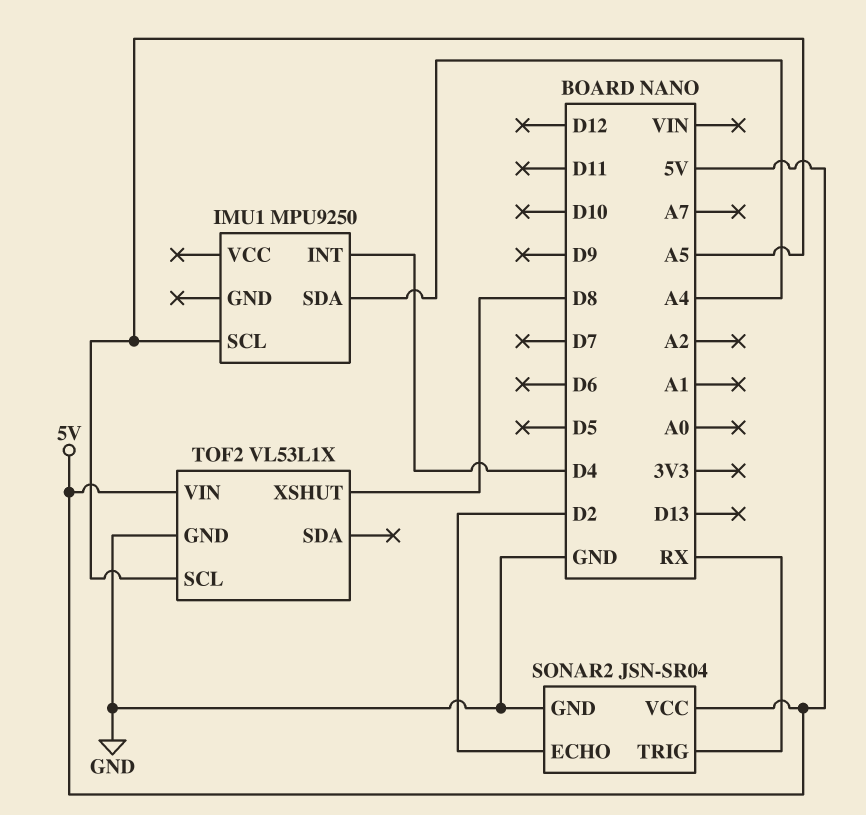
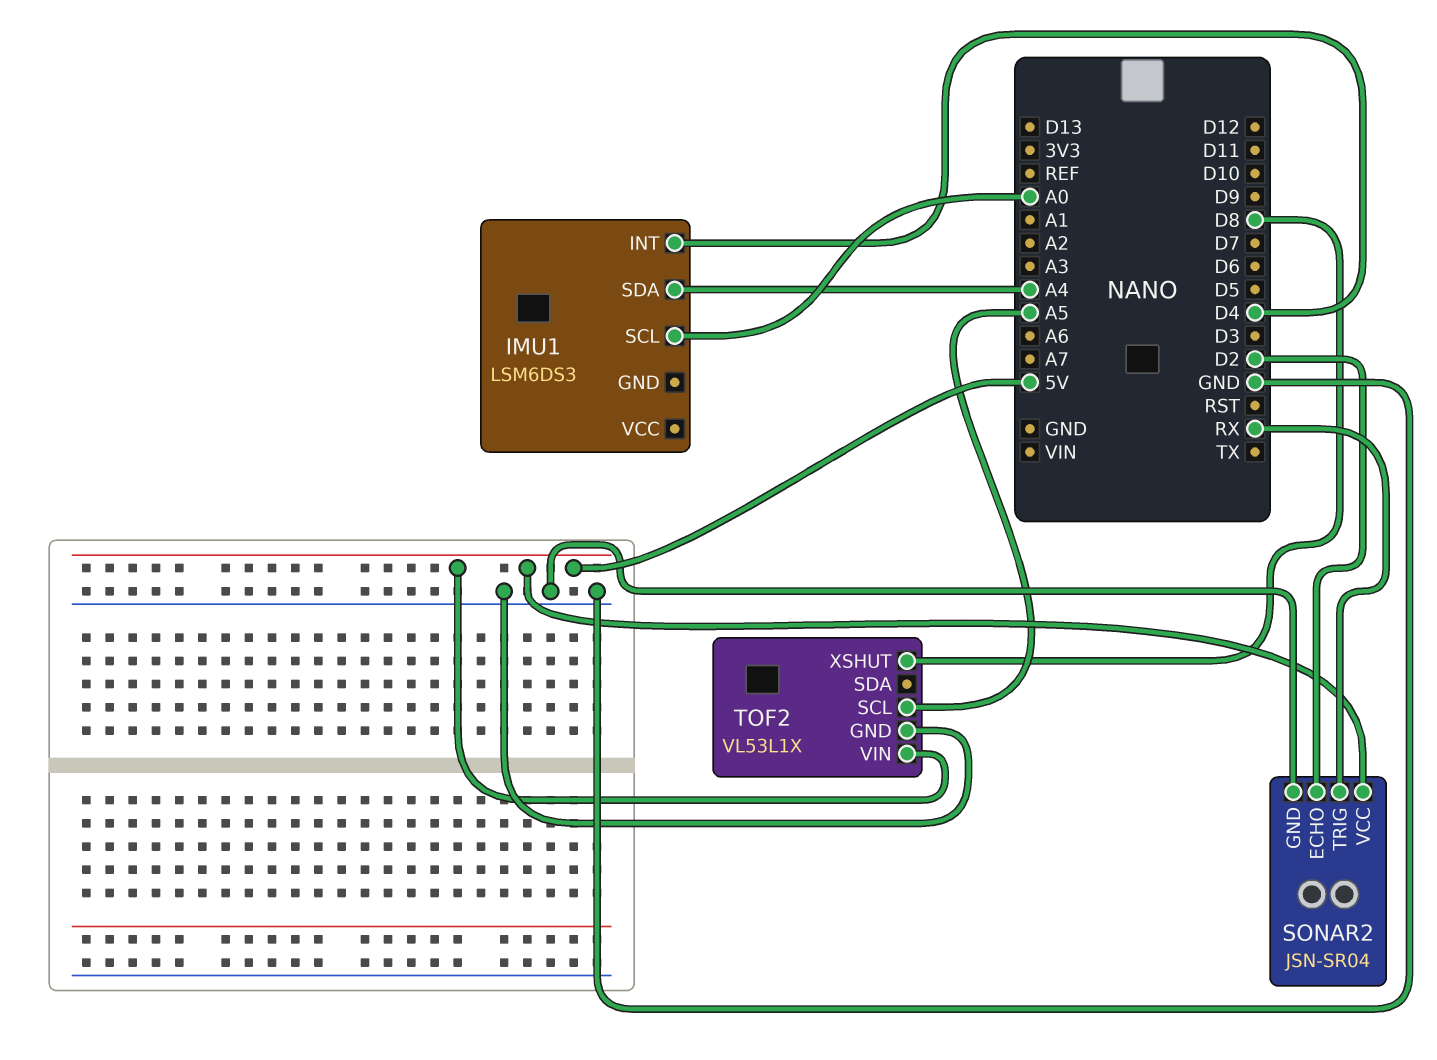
IMU1: MPU9250 -> LSM6DS3
IMU1 pin SCL: A5 -> A0

